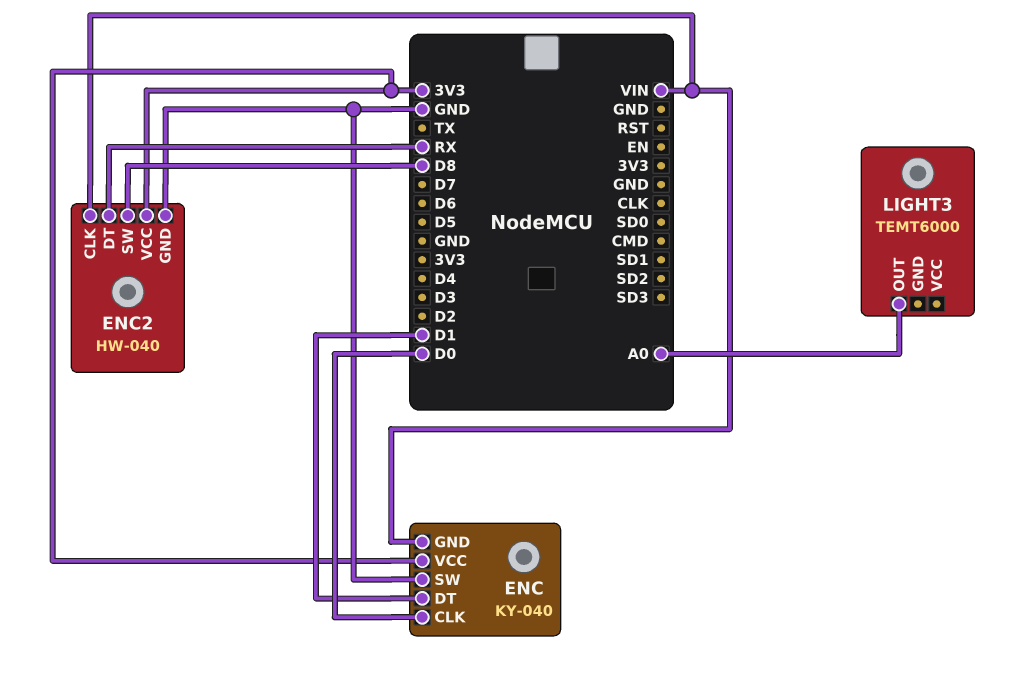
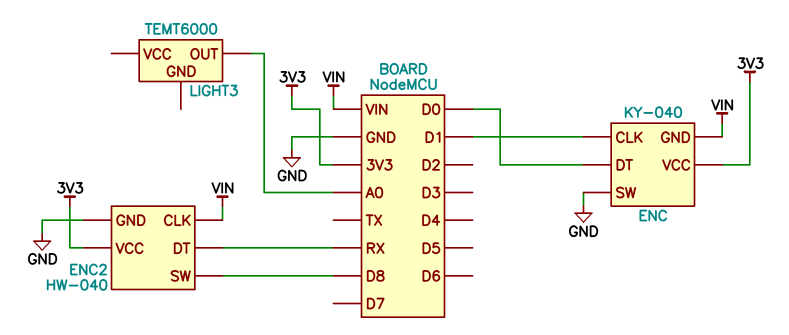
ENC pin CLK: D0 -> D1
ENC pin DT: D1 -> D0

